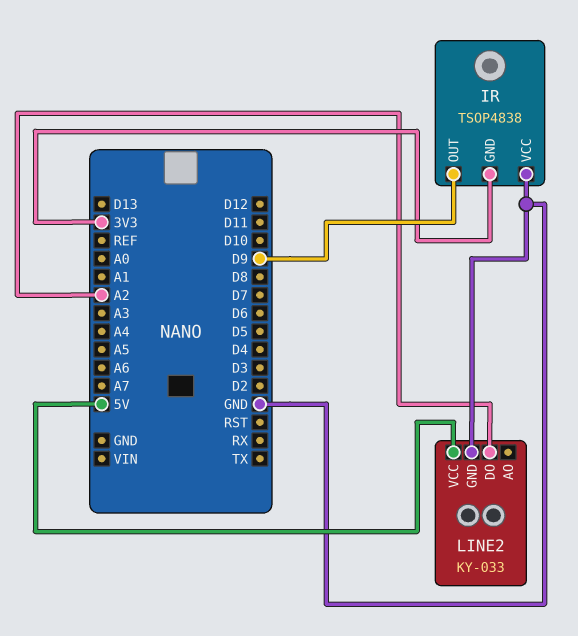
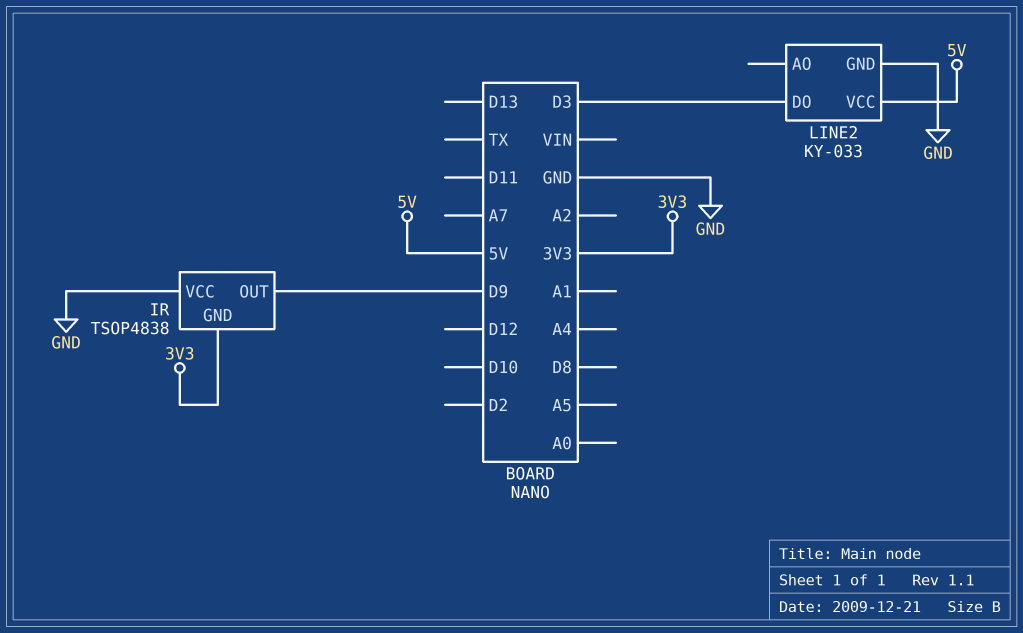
LINE2 pin DO: A2 -> D3

